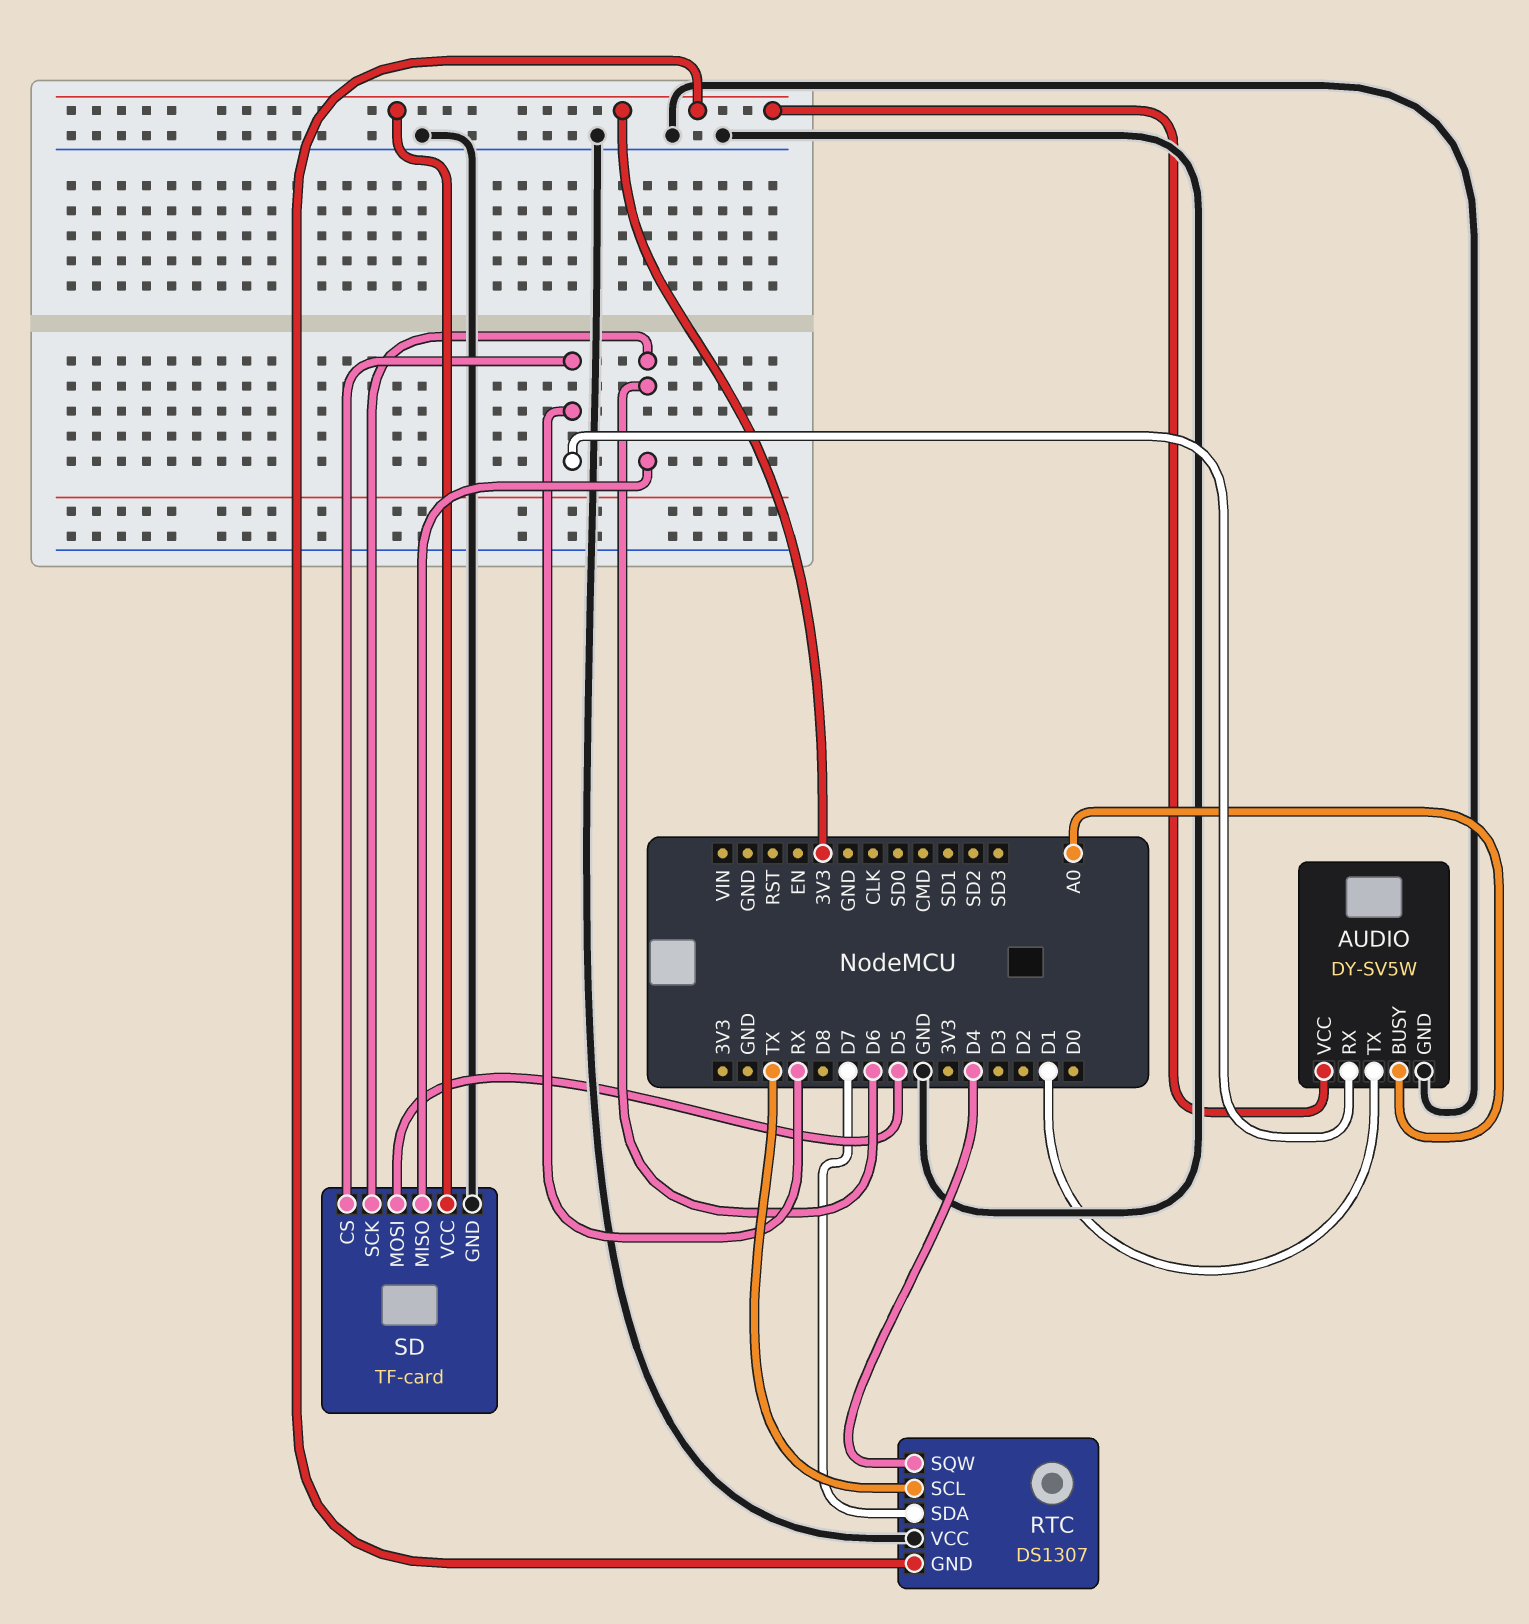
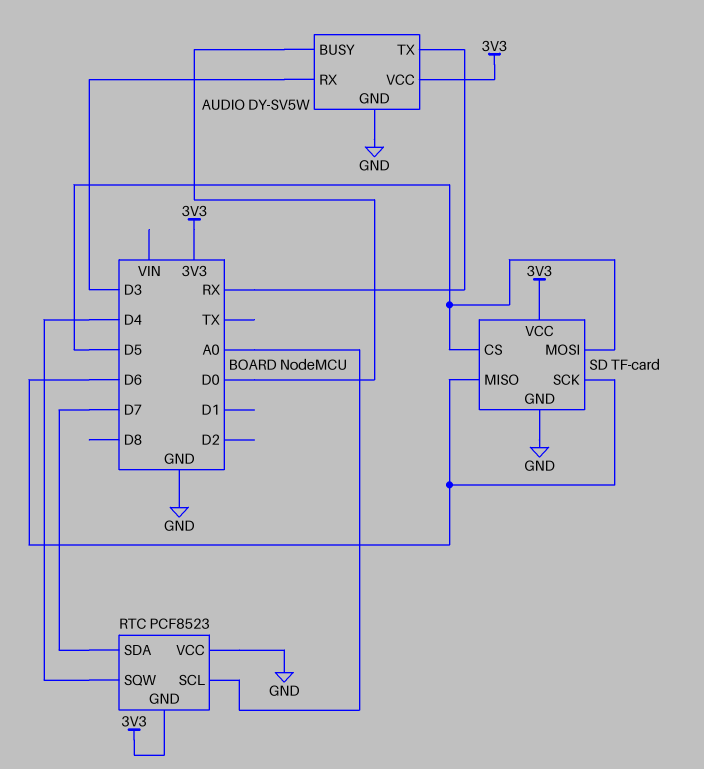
AUDIO pin BUSY: A0 -> D0
AUDIO pin RX: RX -> D3
AUDIO pin TX: D1 -> RX
RTC: DS1307 -> PCF8523
RTC pin SCL: TX -> A0
SD pin CS: RX -> D5

